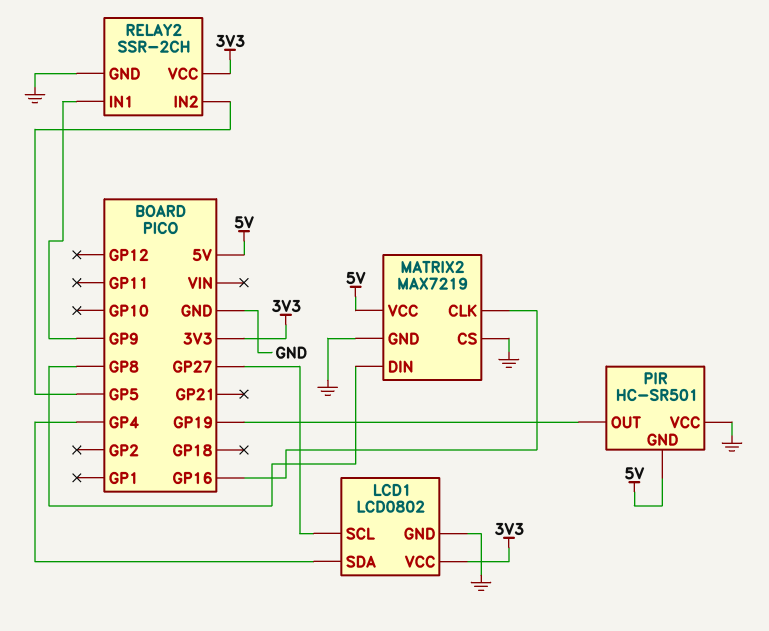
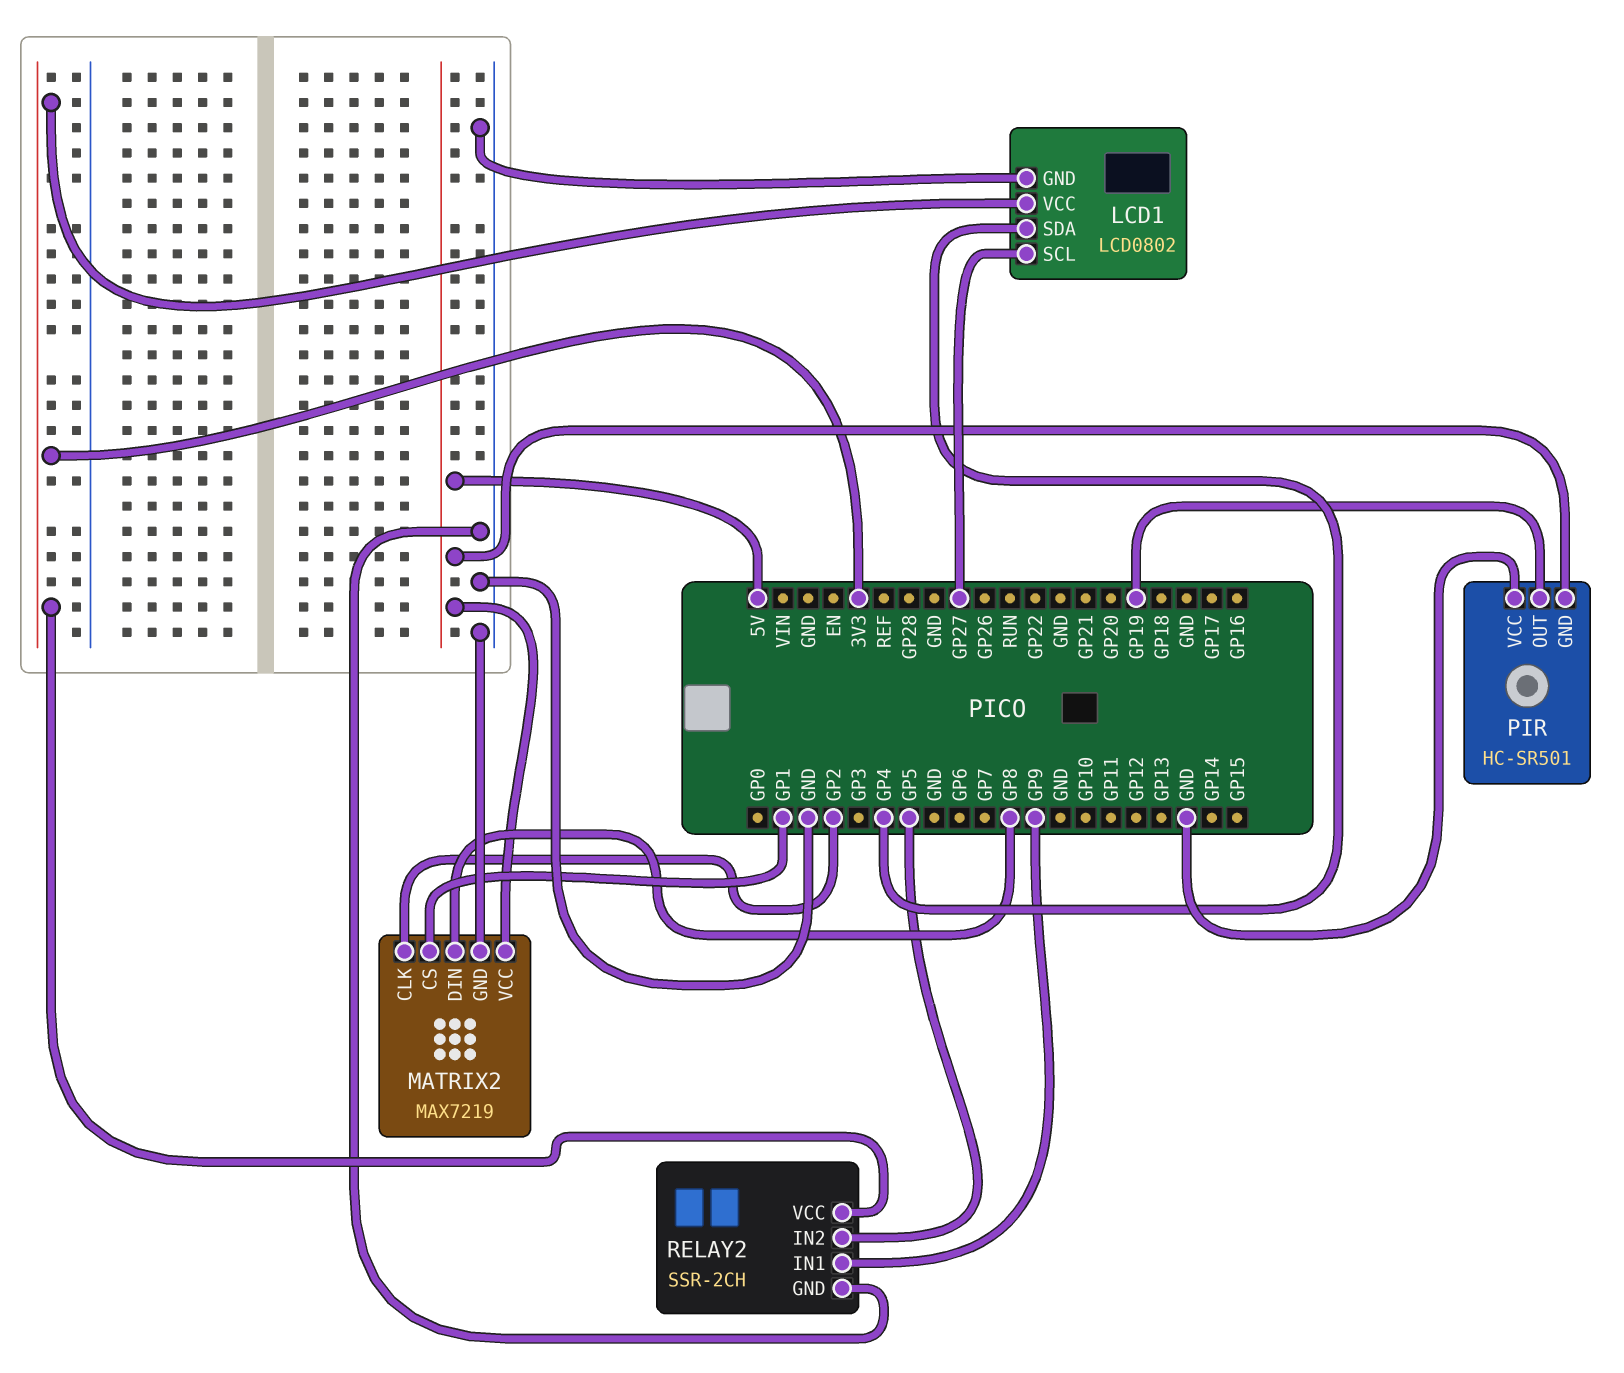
MATRIX2 pin CLK: GP16 -> GP2
MATRIX2 pin CS: GND -> GP1

